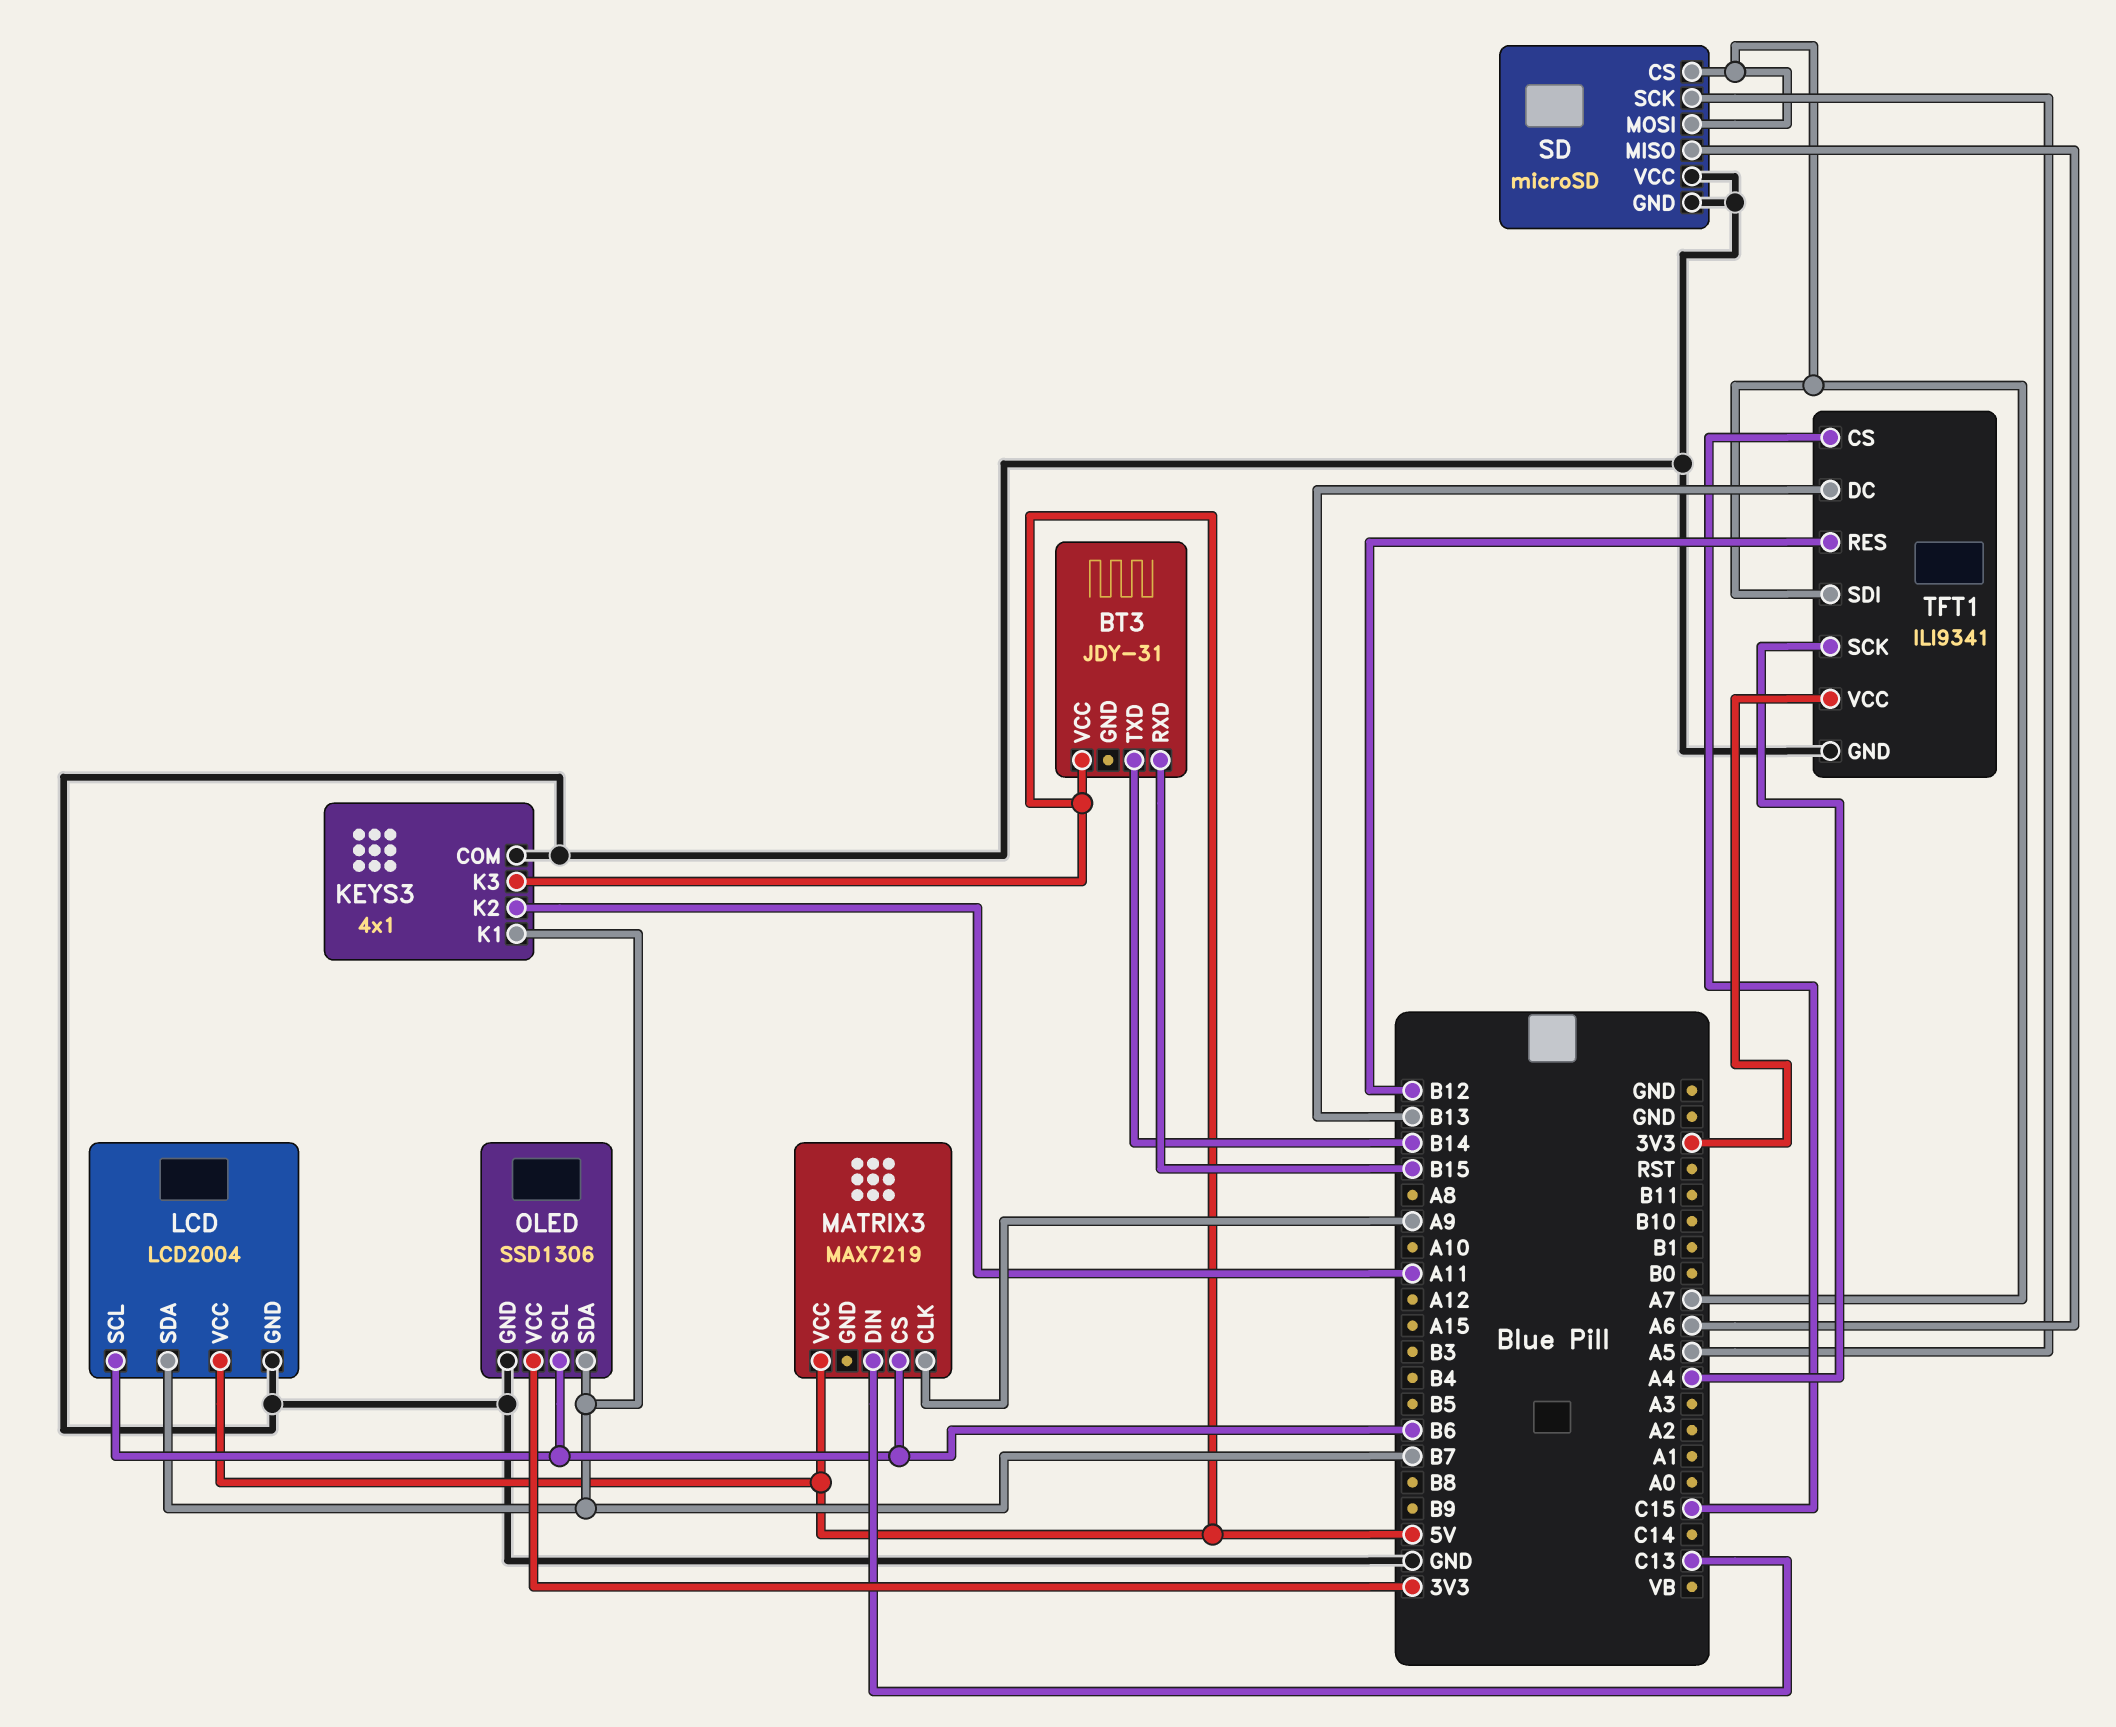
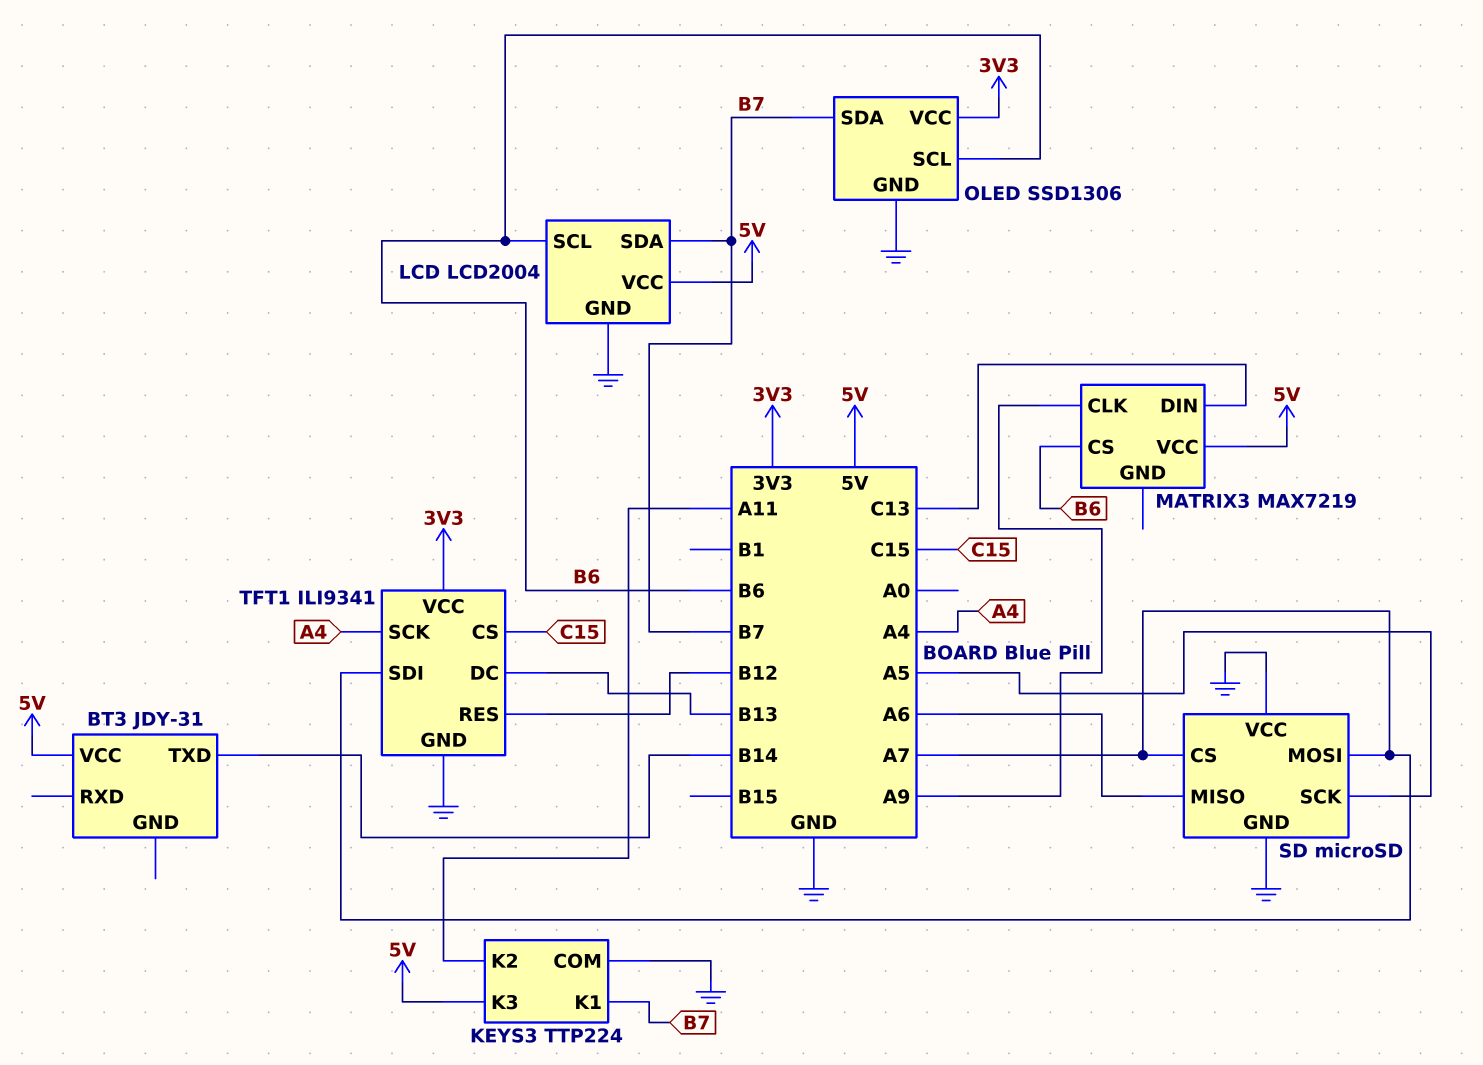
BT3 pin RXD: B15 -> none
KEYS3: 4x1 -> TTP224

